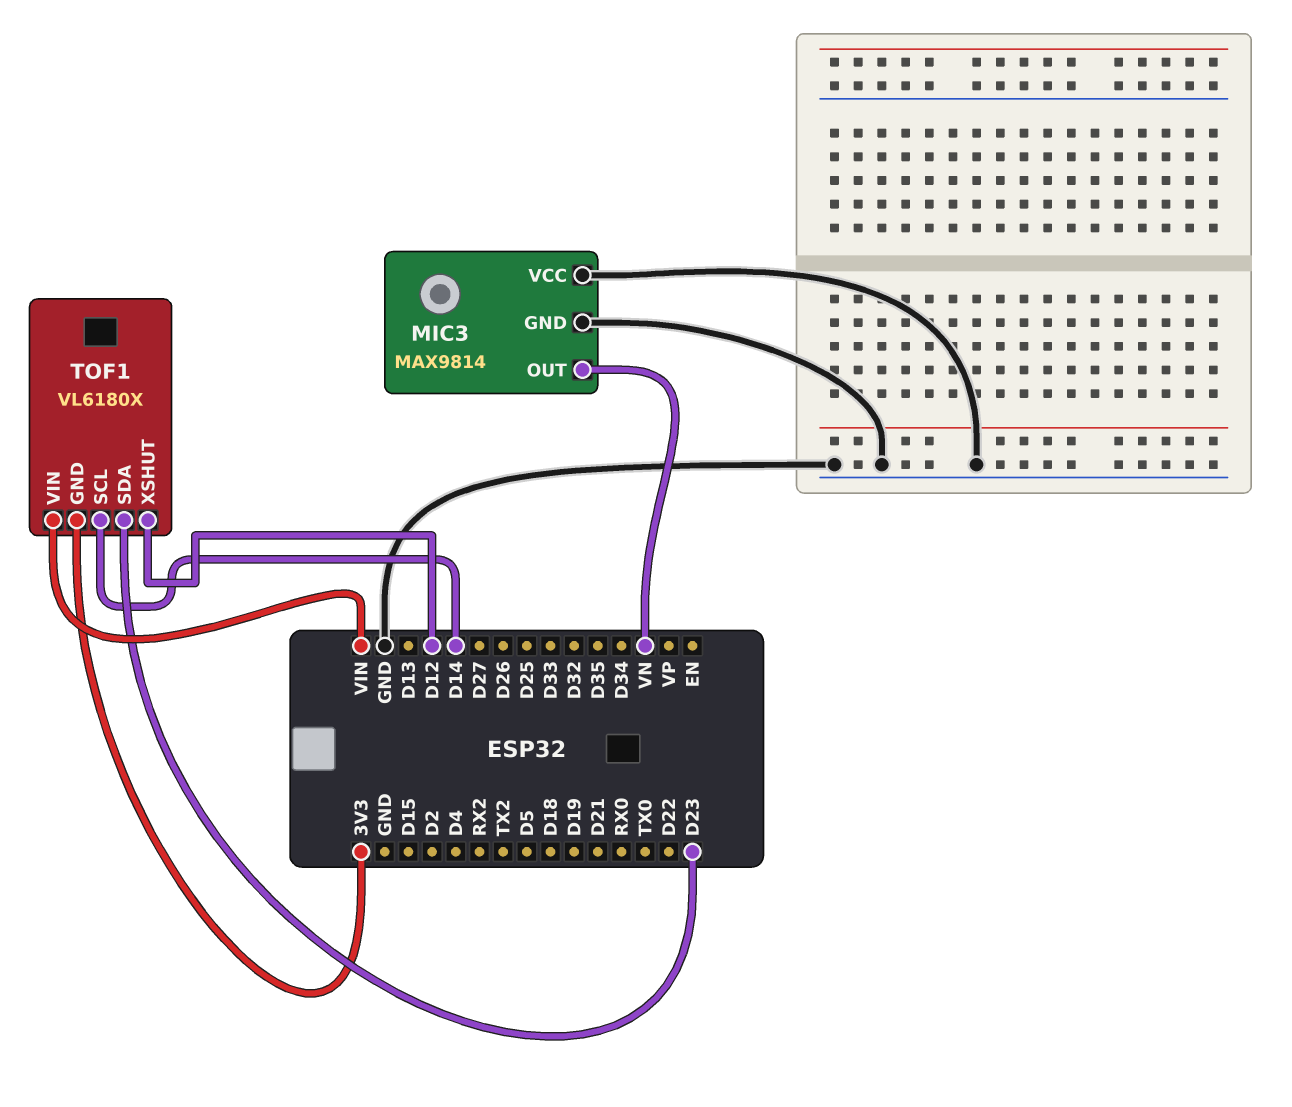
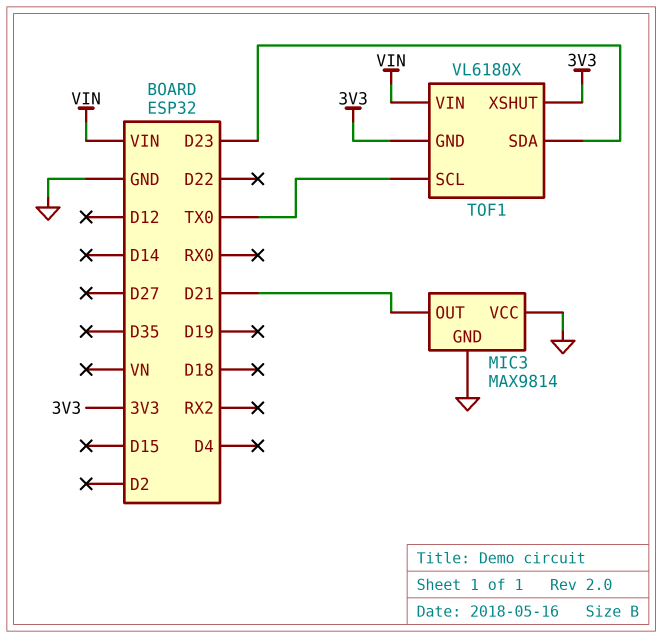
MIC3 pin OUT: VN -> D21
TOF1 pin SCL: D14 -> TX0
TOF1 pin XSHUT: D12 -> 3V3

